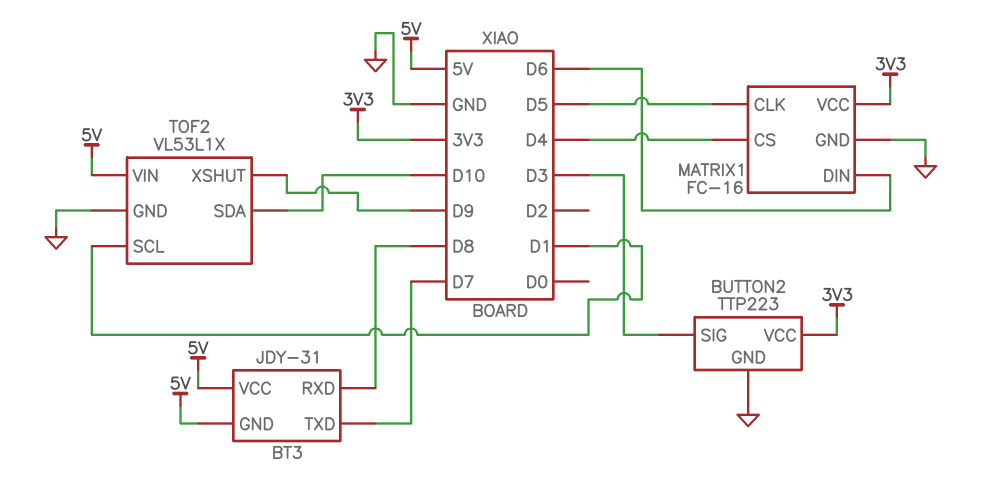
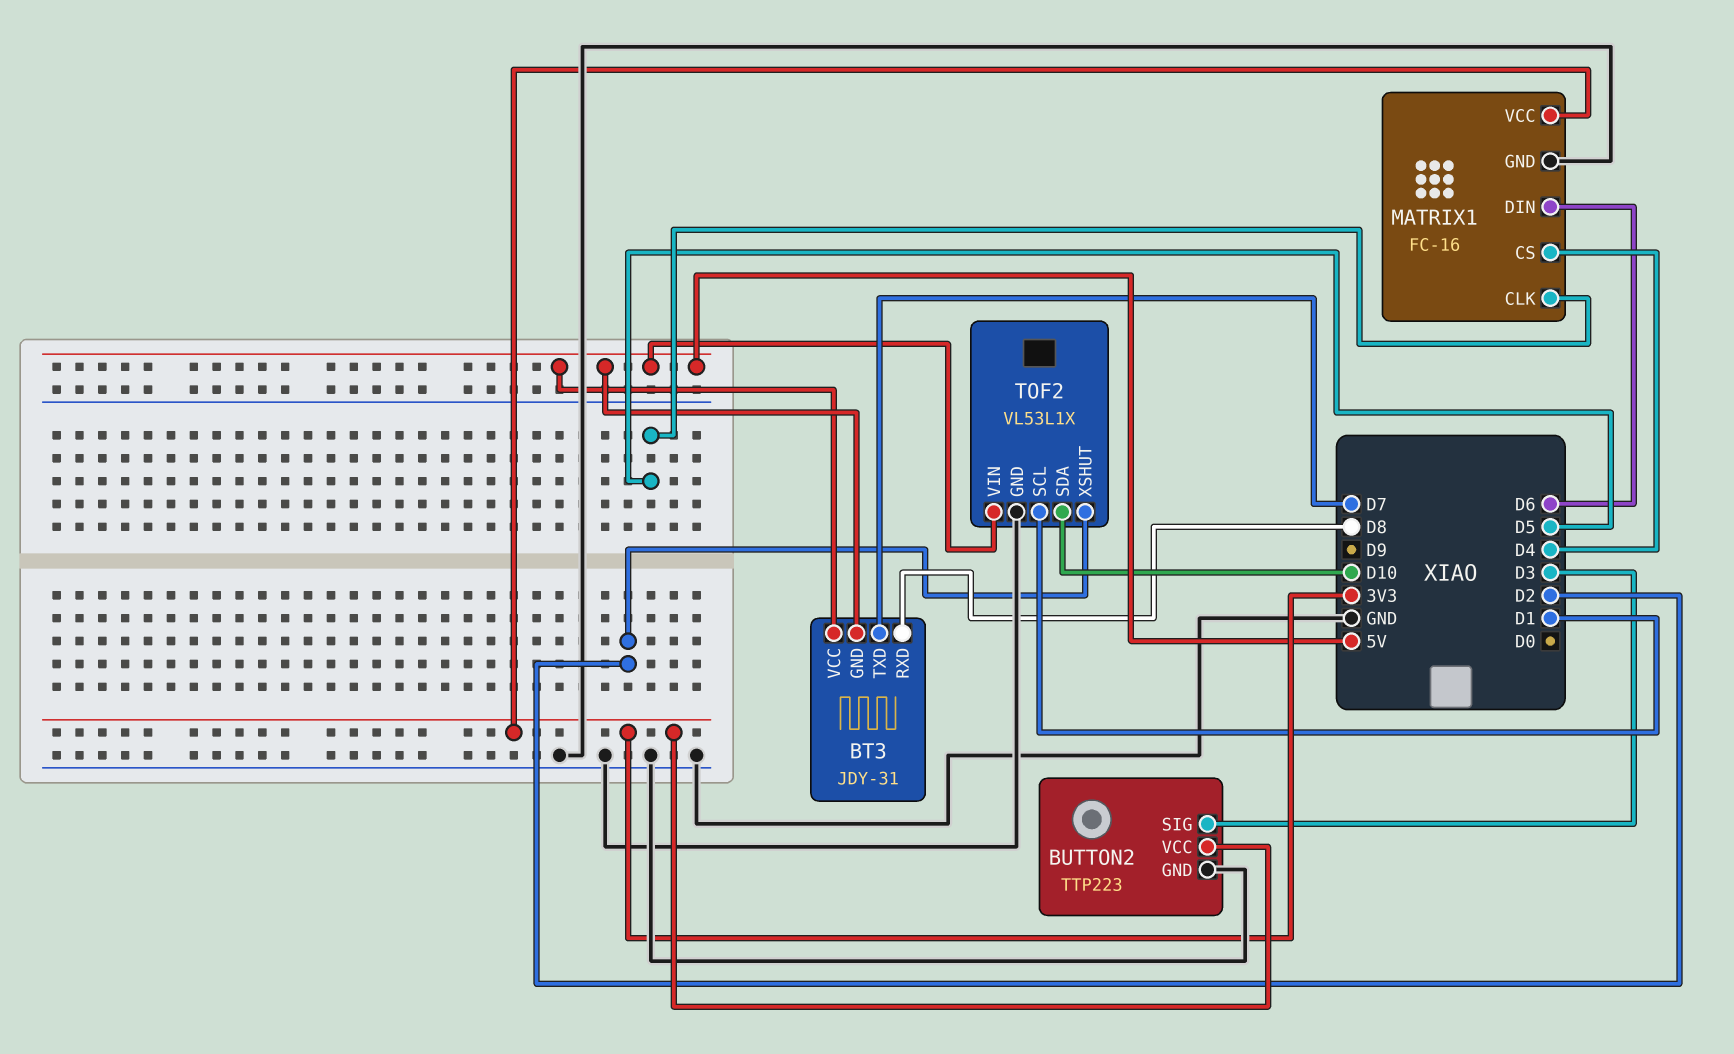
TOF2 pin XSHUT: D9 -> D2

